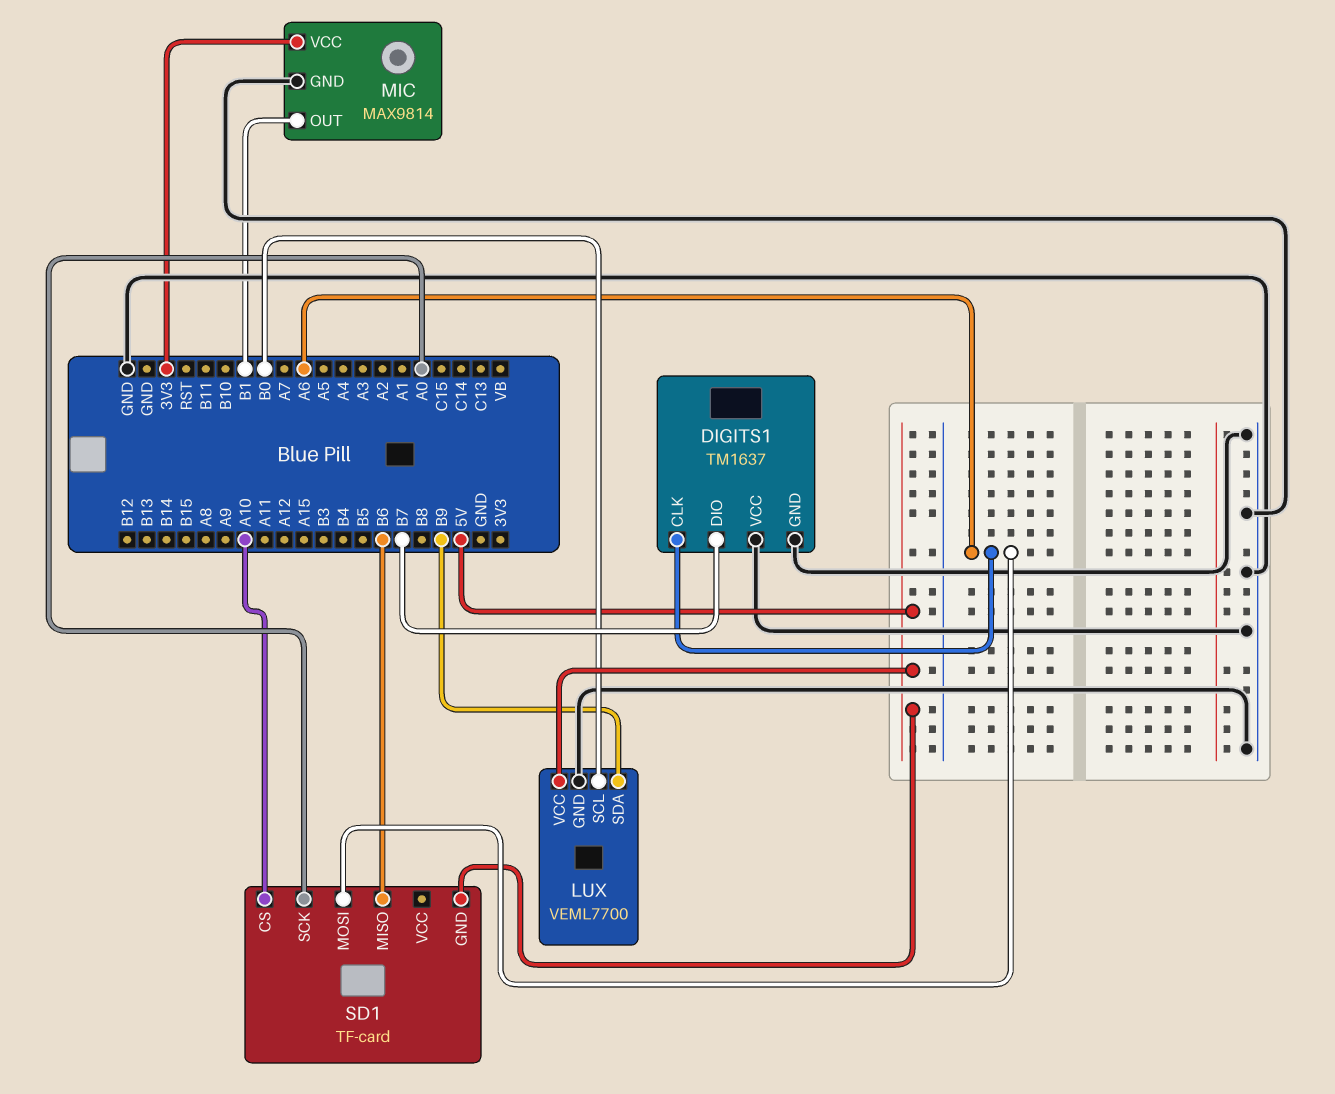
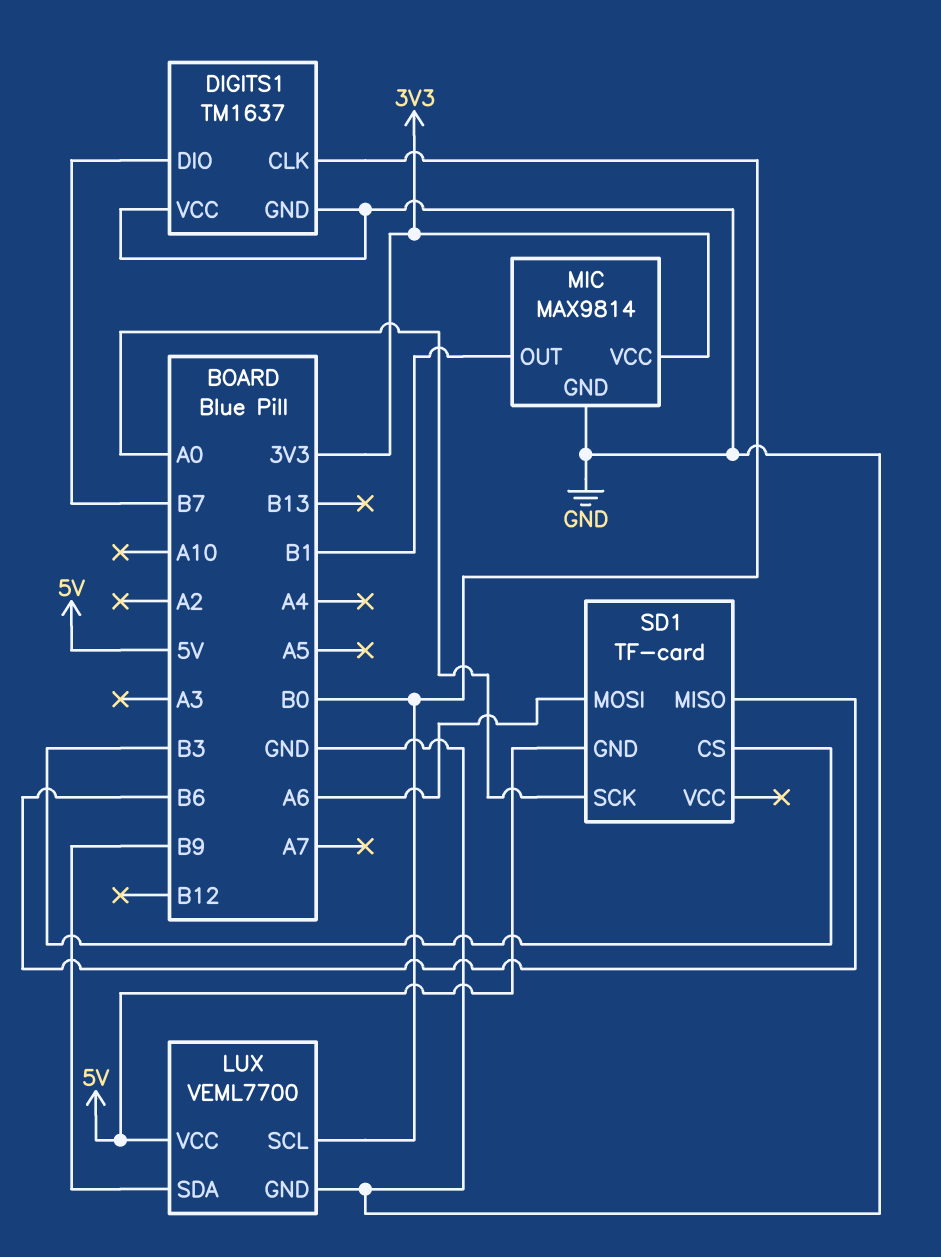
DIGITS1 pin CLK: A6 -> B0
SD1 pin CS: A10 -> B3

